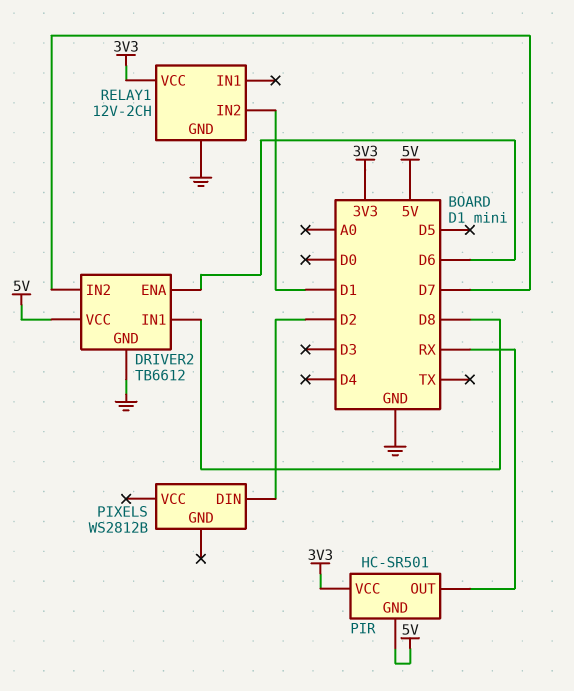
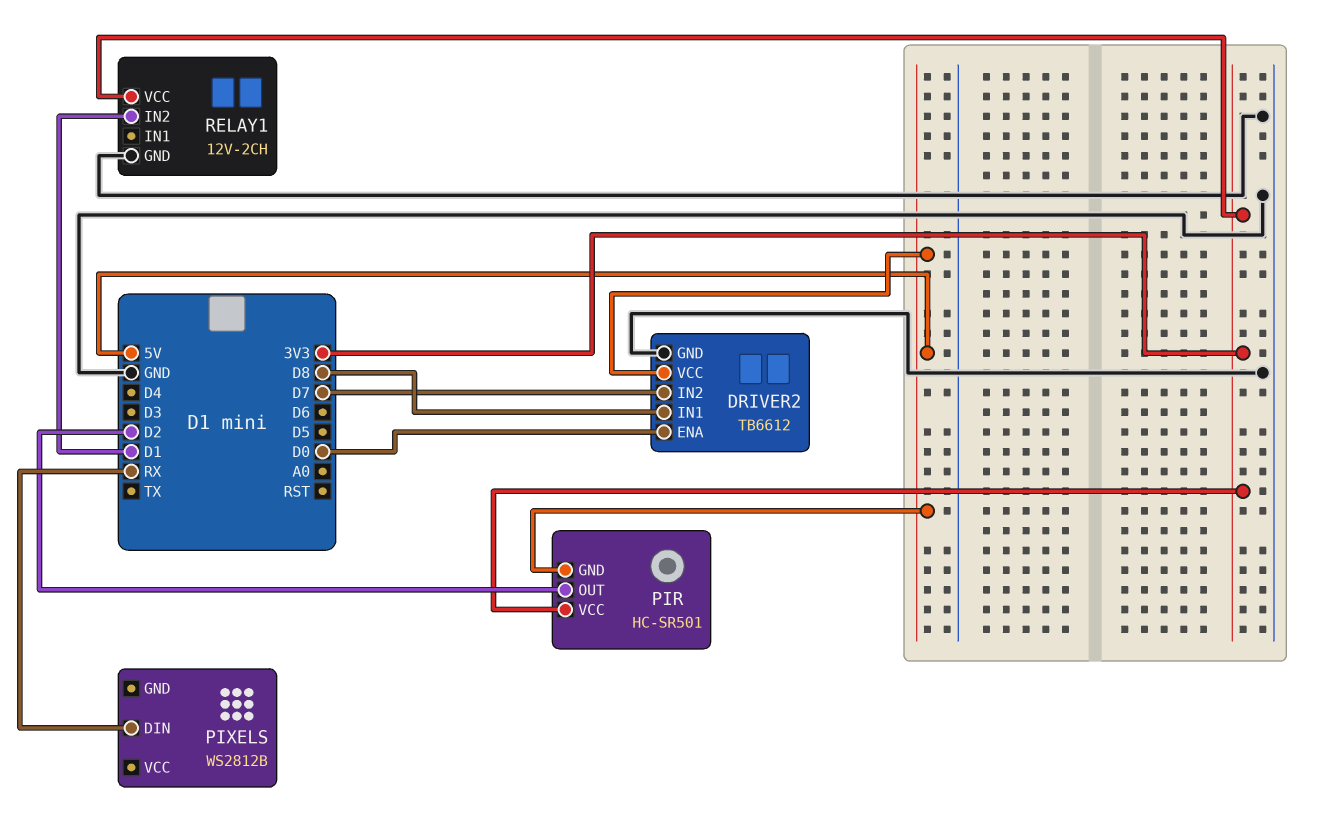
DRIVER2 pin ENA: D6 -> D0
PIR pin OUT: RX -> D2
PIXELS pin DIN: D2 -> RX

